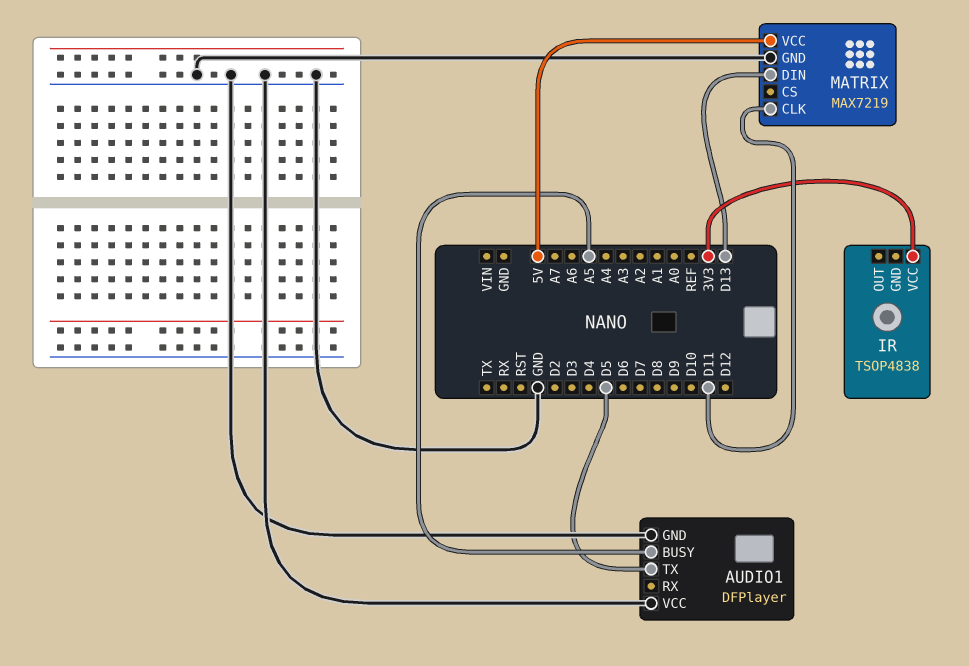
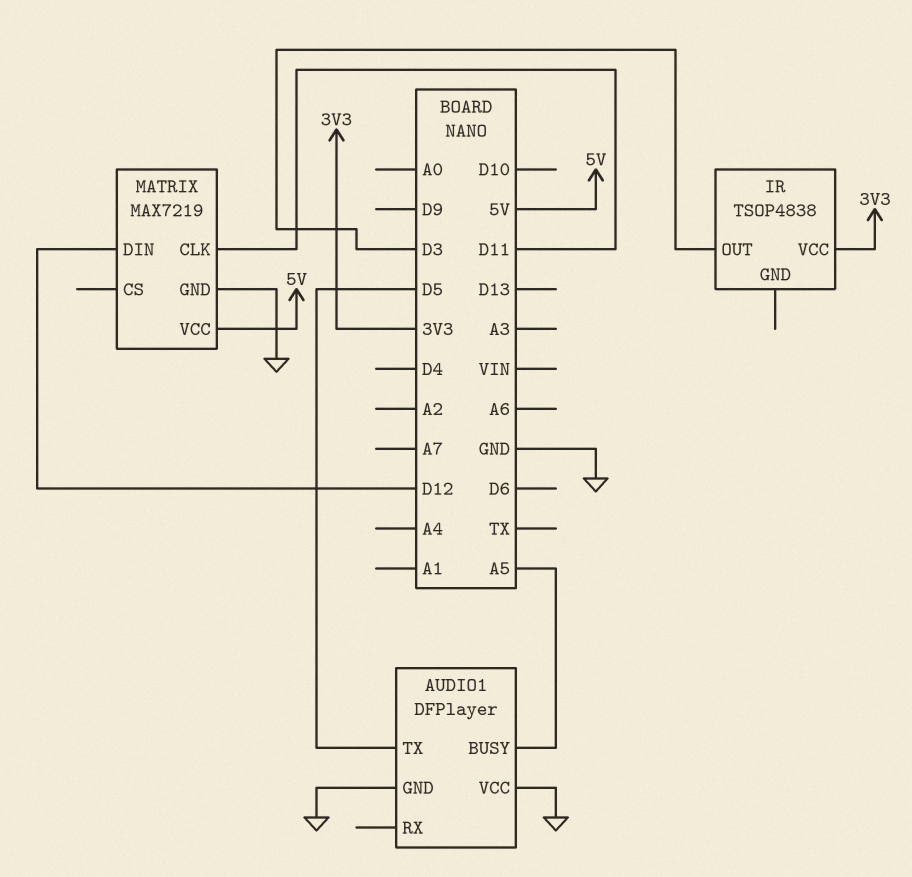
IR pin OUT: none -> D3
MATRIX pin DIN: D13 -> D12

